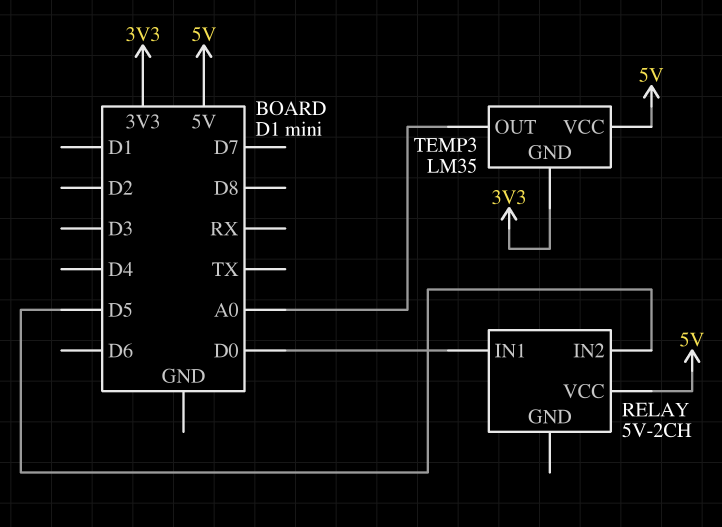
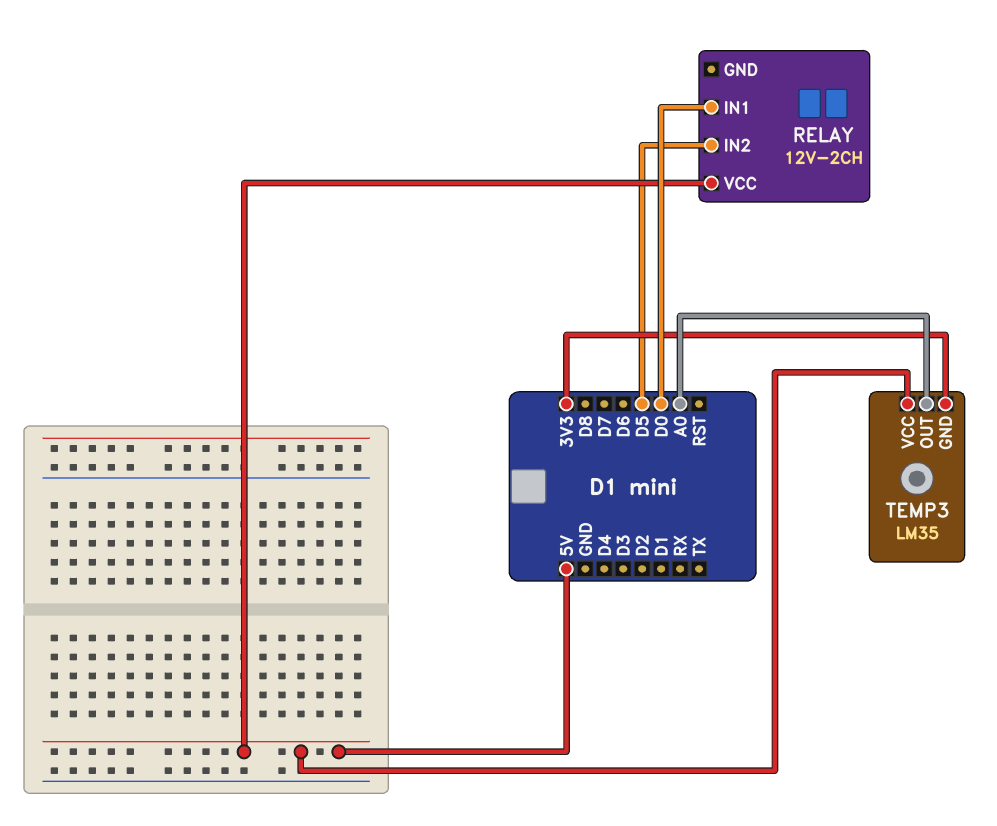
RELAY: 5V-2CH -> 12V-2CH

